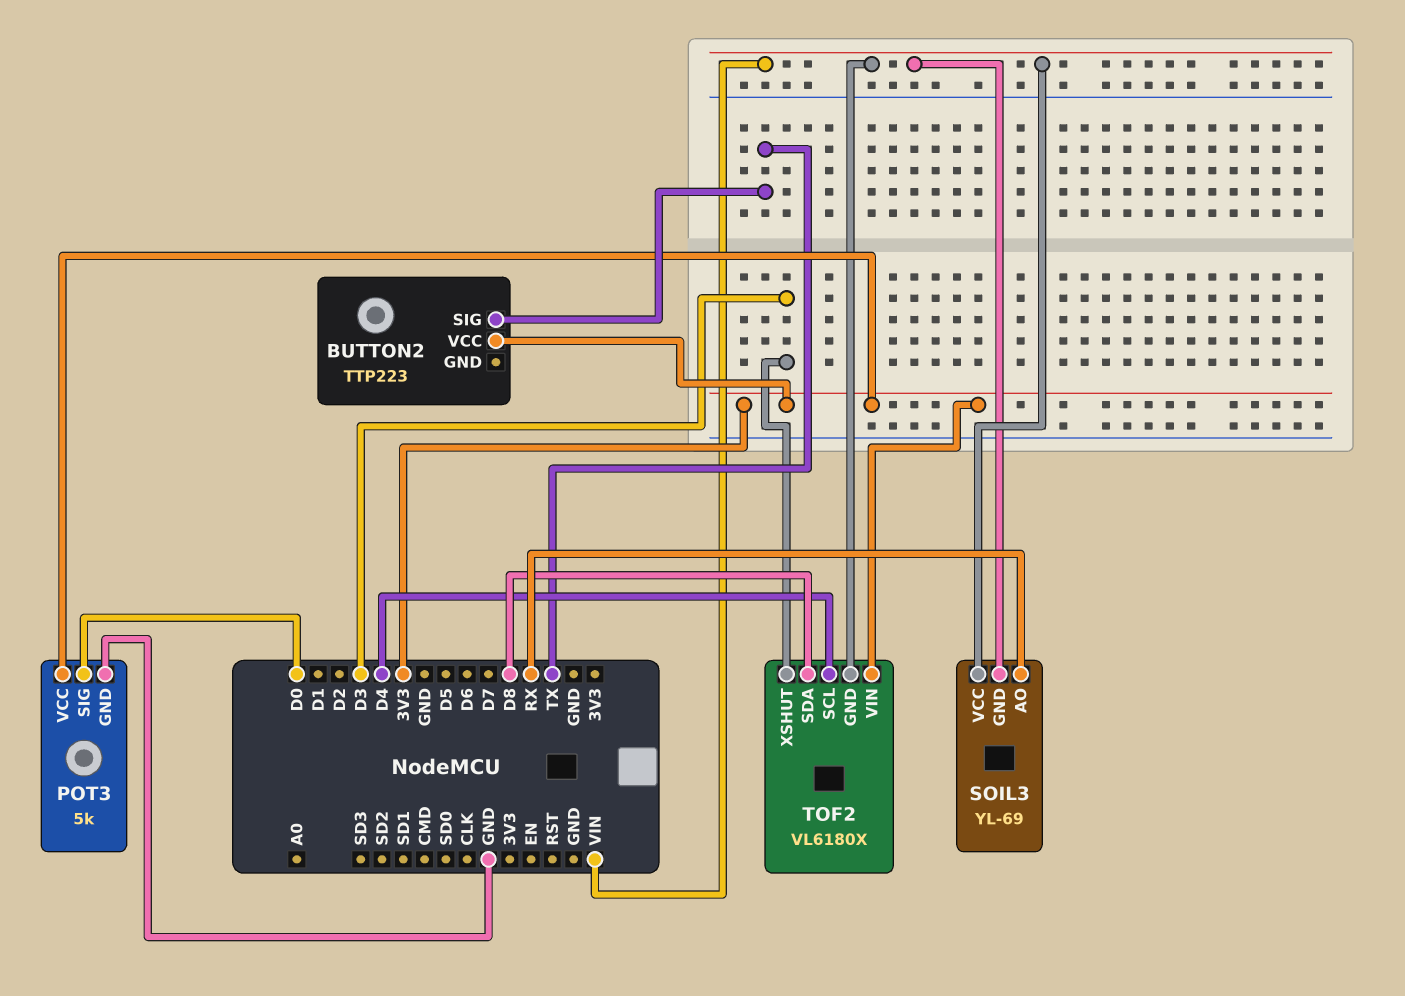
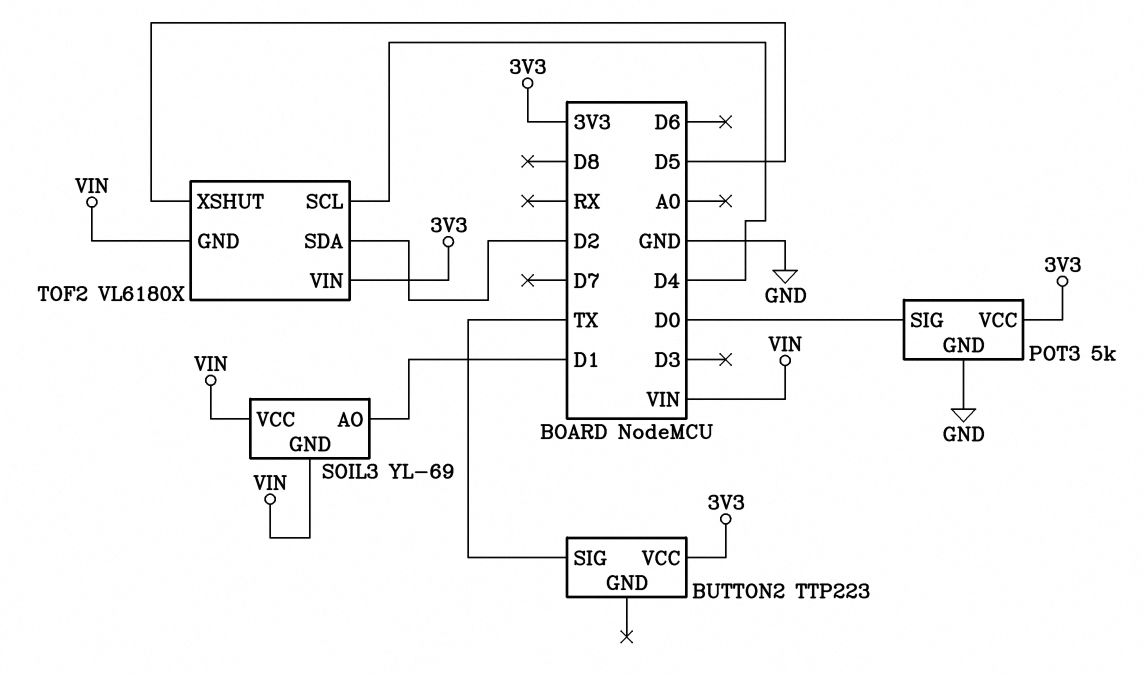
SOIL3 pin AO: RX -> D1
TOF2 pin SDA: D8 -> D2
TOF2 pin XSHUT: D3 -> D5

